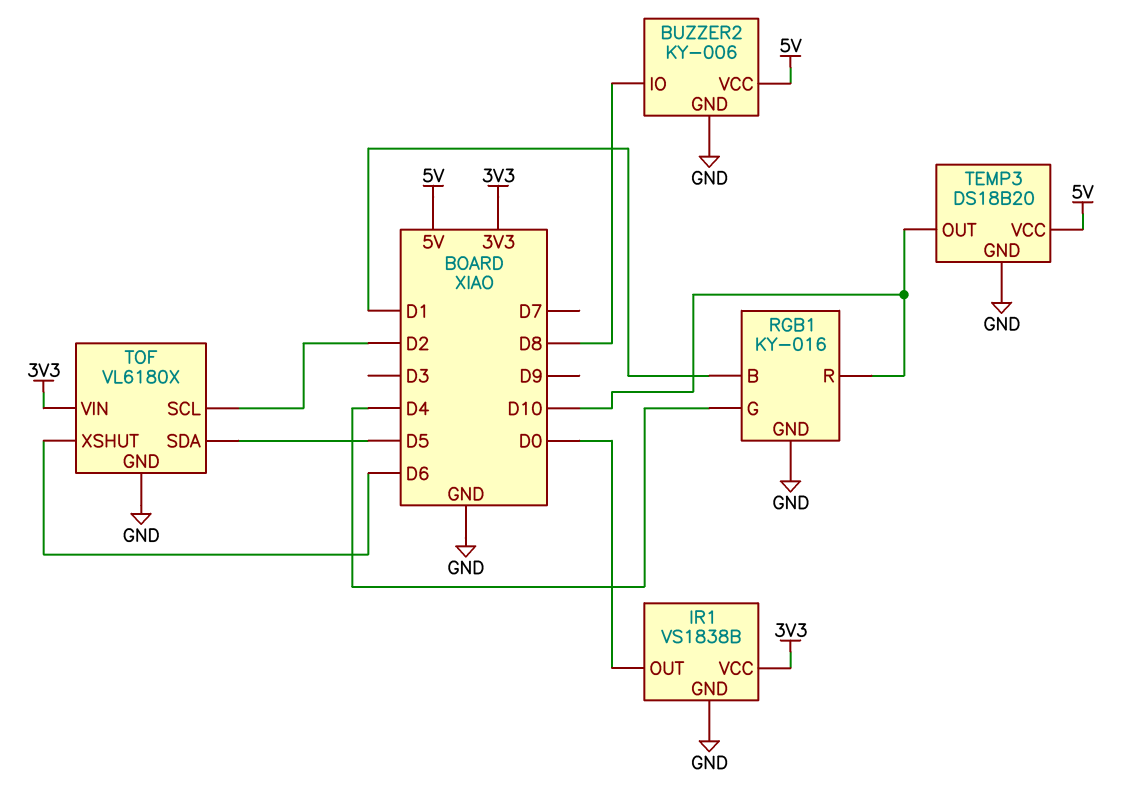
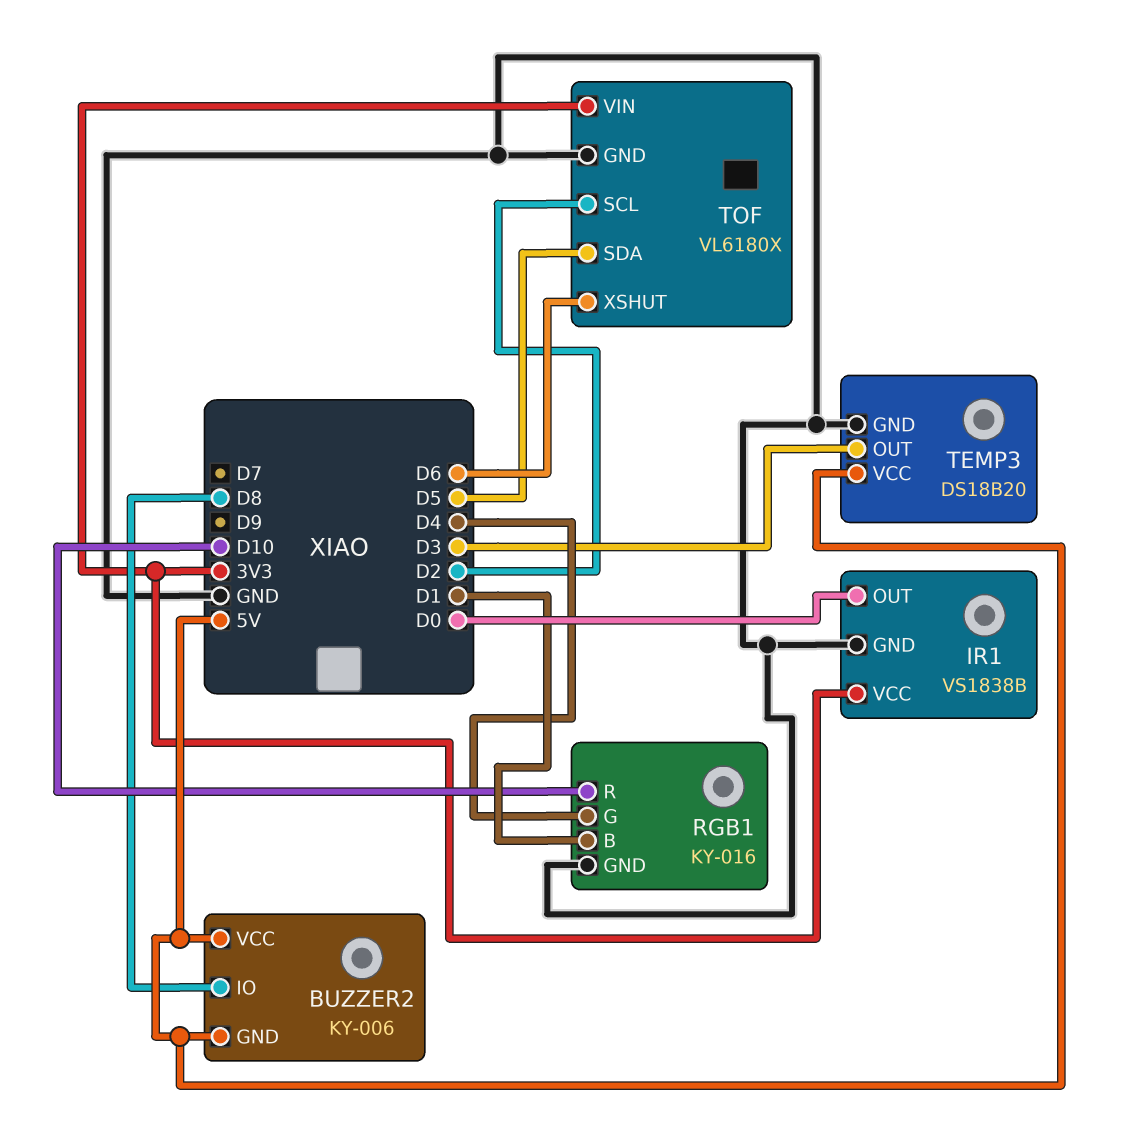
BUZZER2 pin GND: GND -> 5V
TEMP3 pin OUT: D10 -> D3

